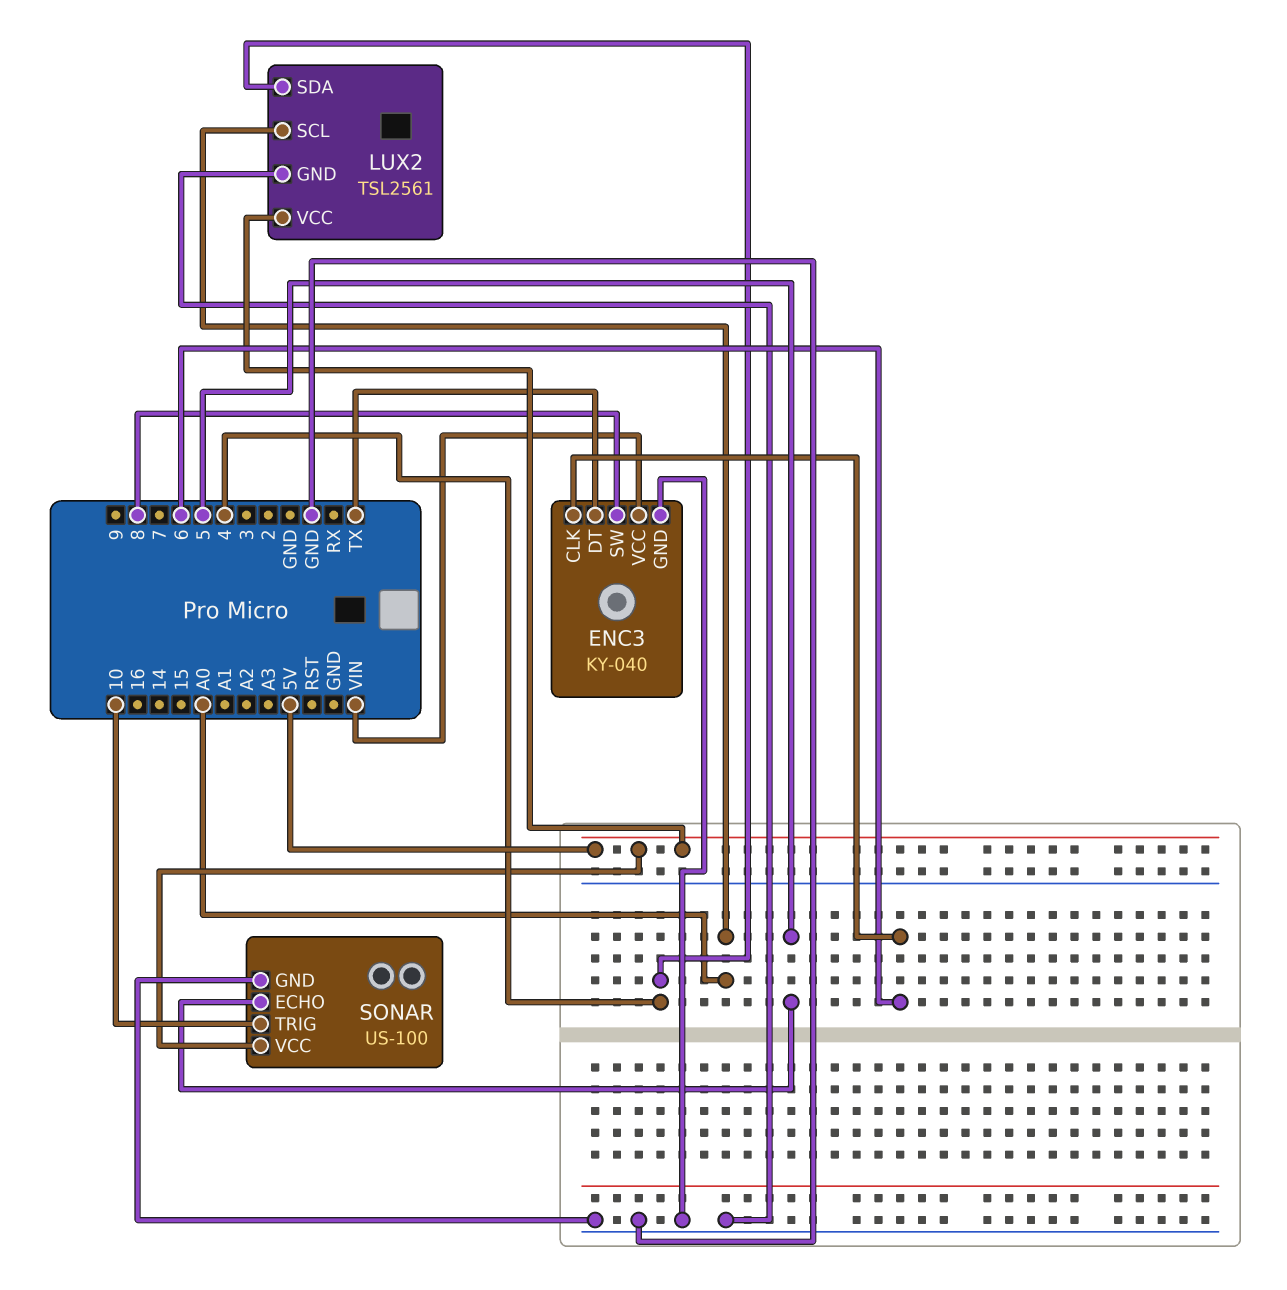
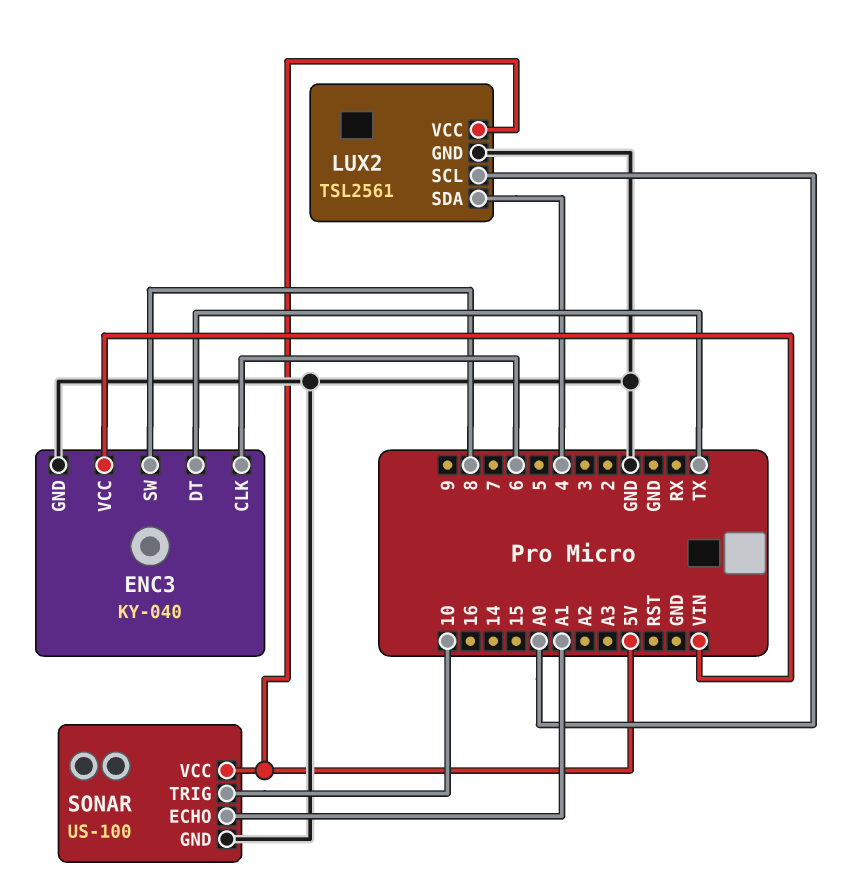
SONAR pin ECHO: 5 -> A1

